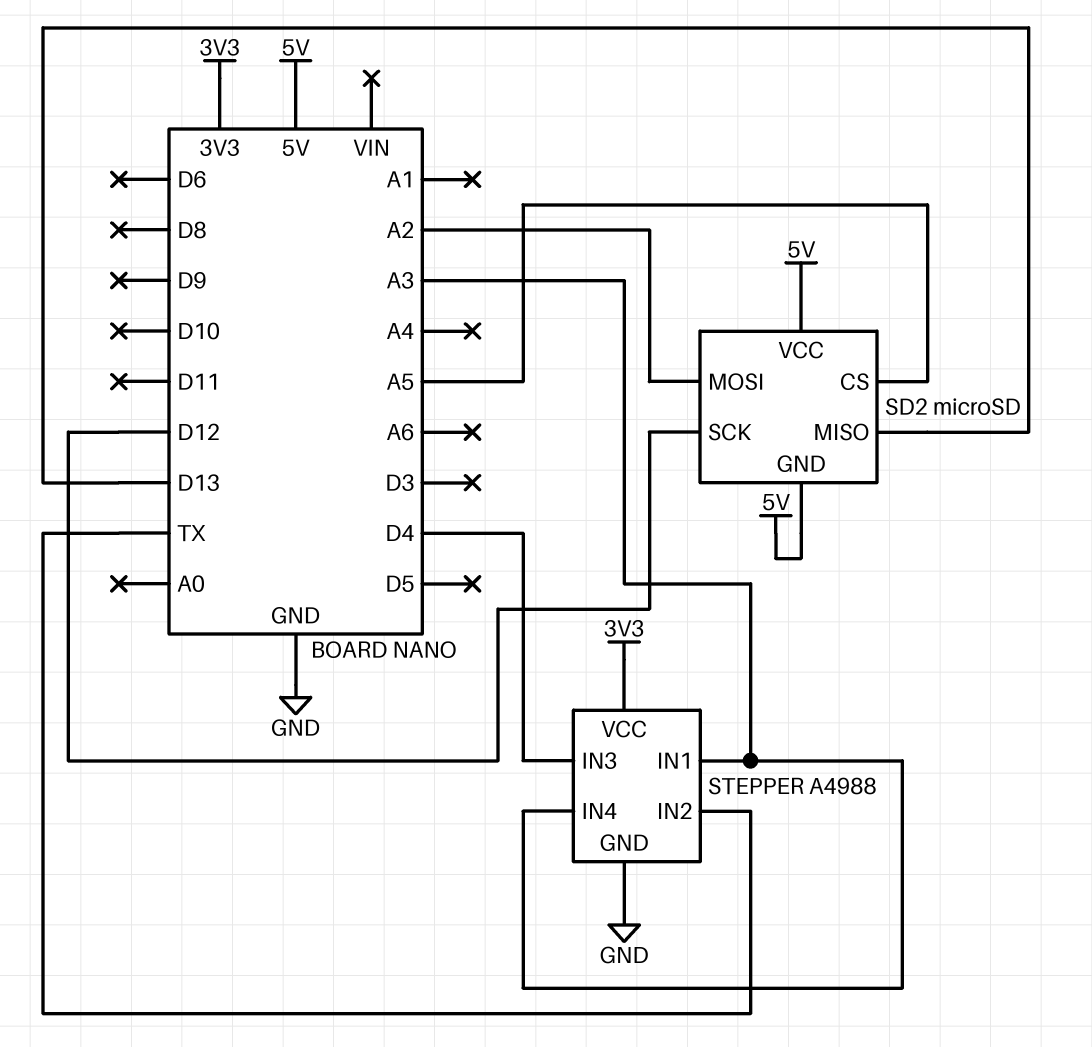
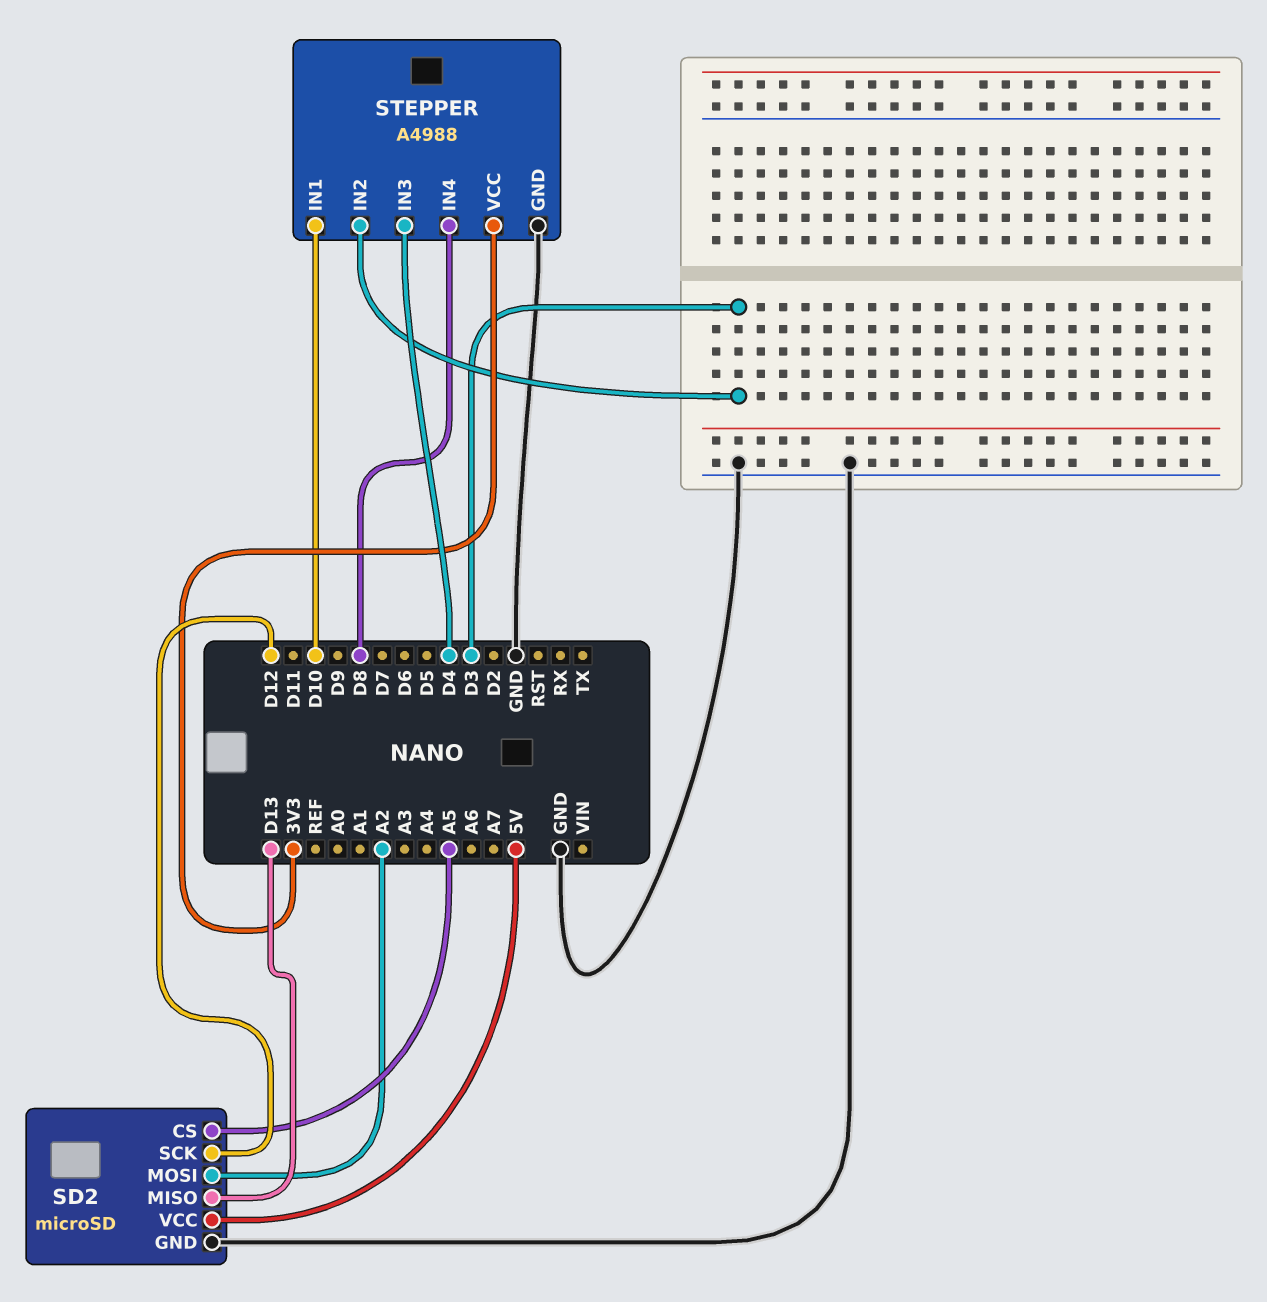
SD2 pin GND: 5V -> GND
STEPPER pin IN1: A3 -> D10
STEPPER pin IN2: TX -> D3
STEPPER pin IN4: A3 -> D8

